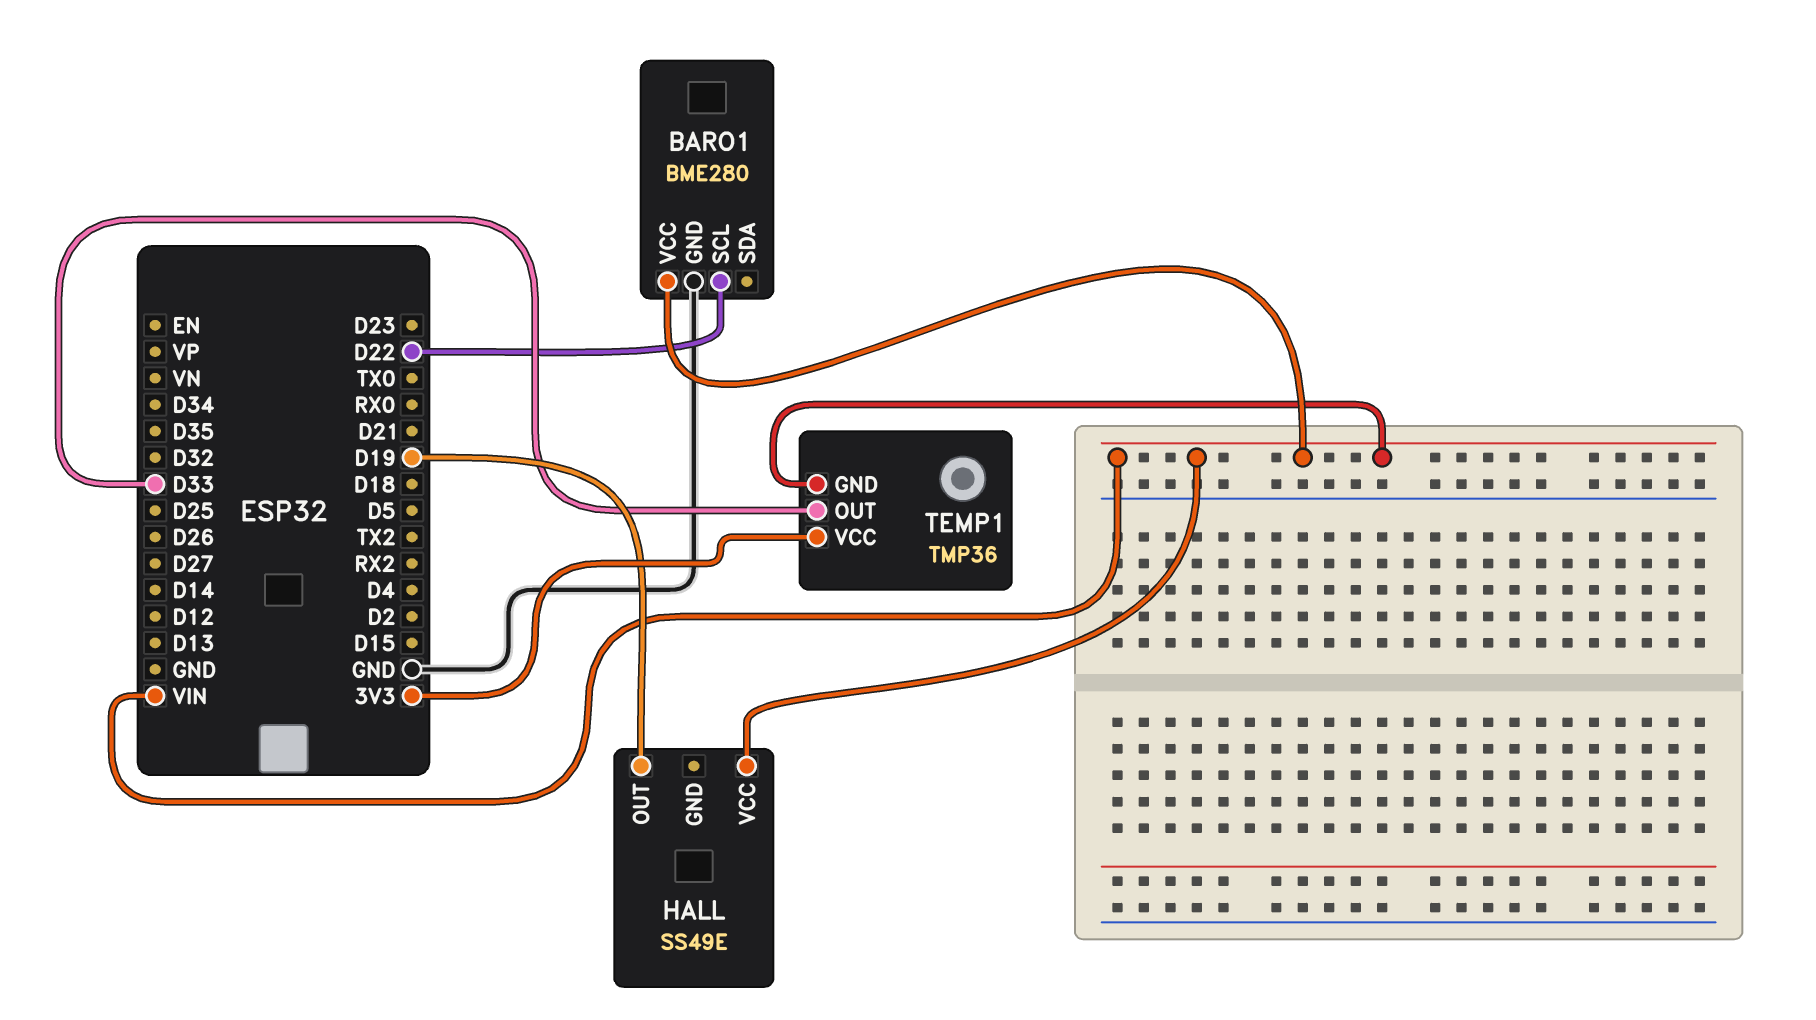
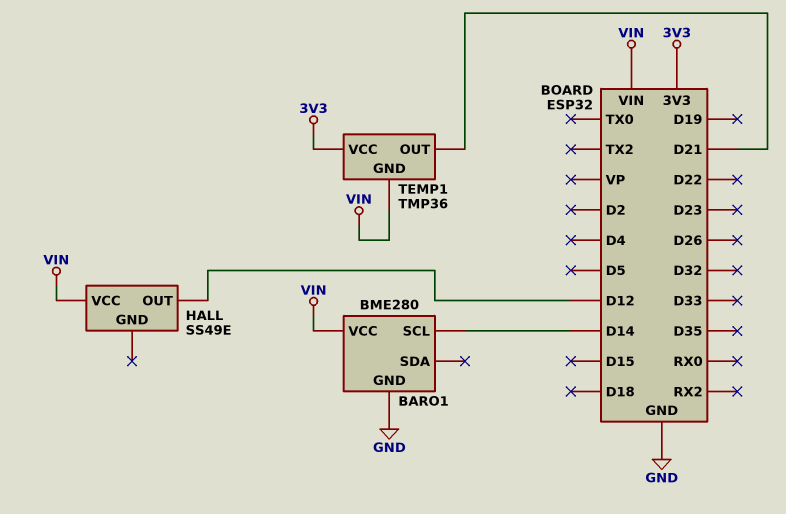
BARO1 pin SCL: D22 -> D14
HALL pin OUT: D19 -> D12
TEMP1 pin OUT: D33 -> D21

